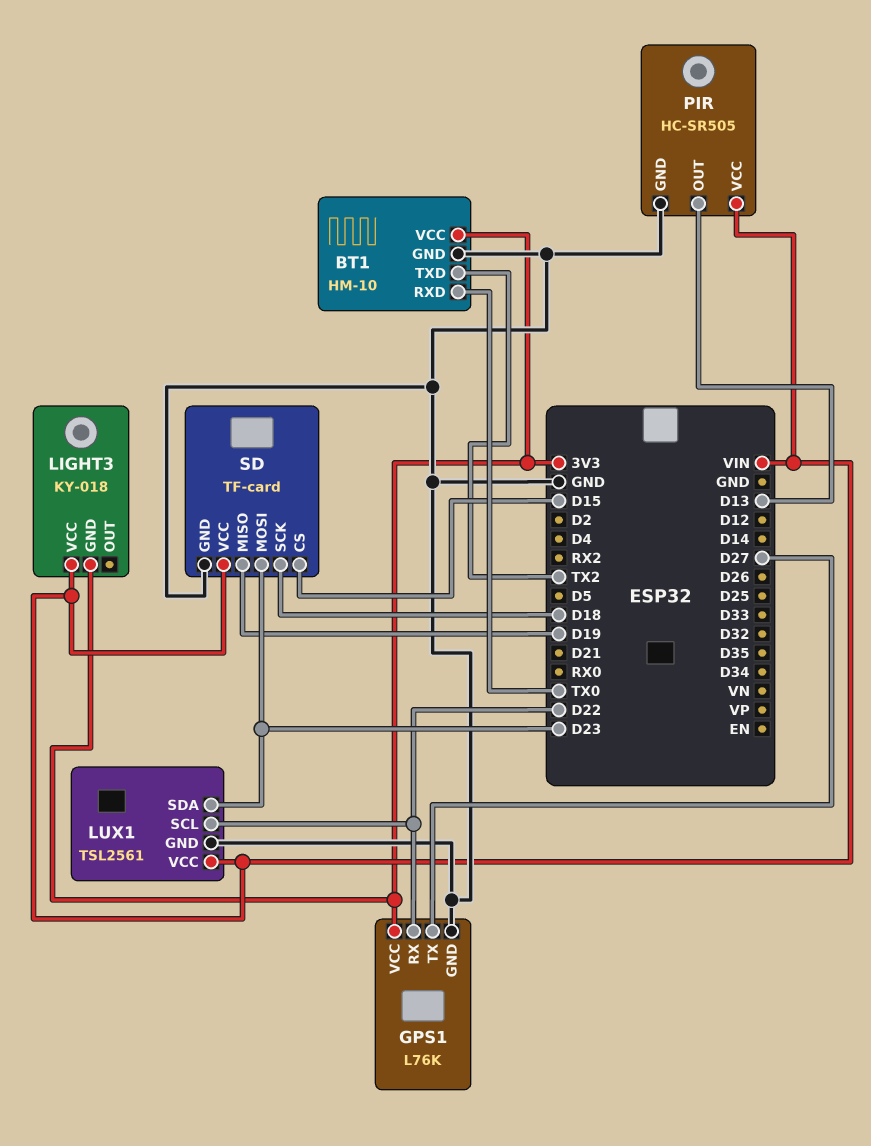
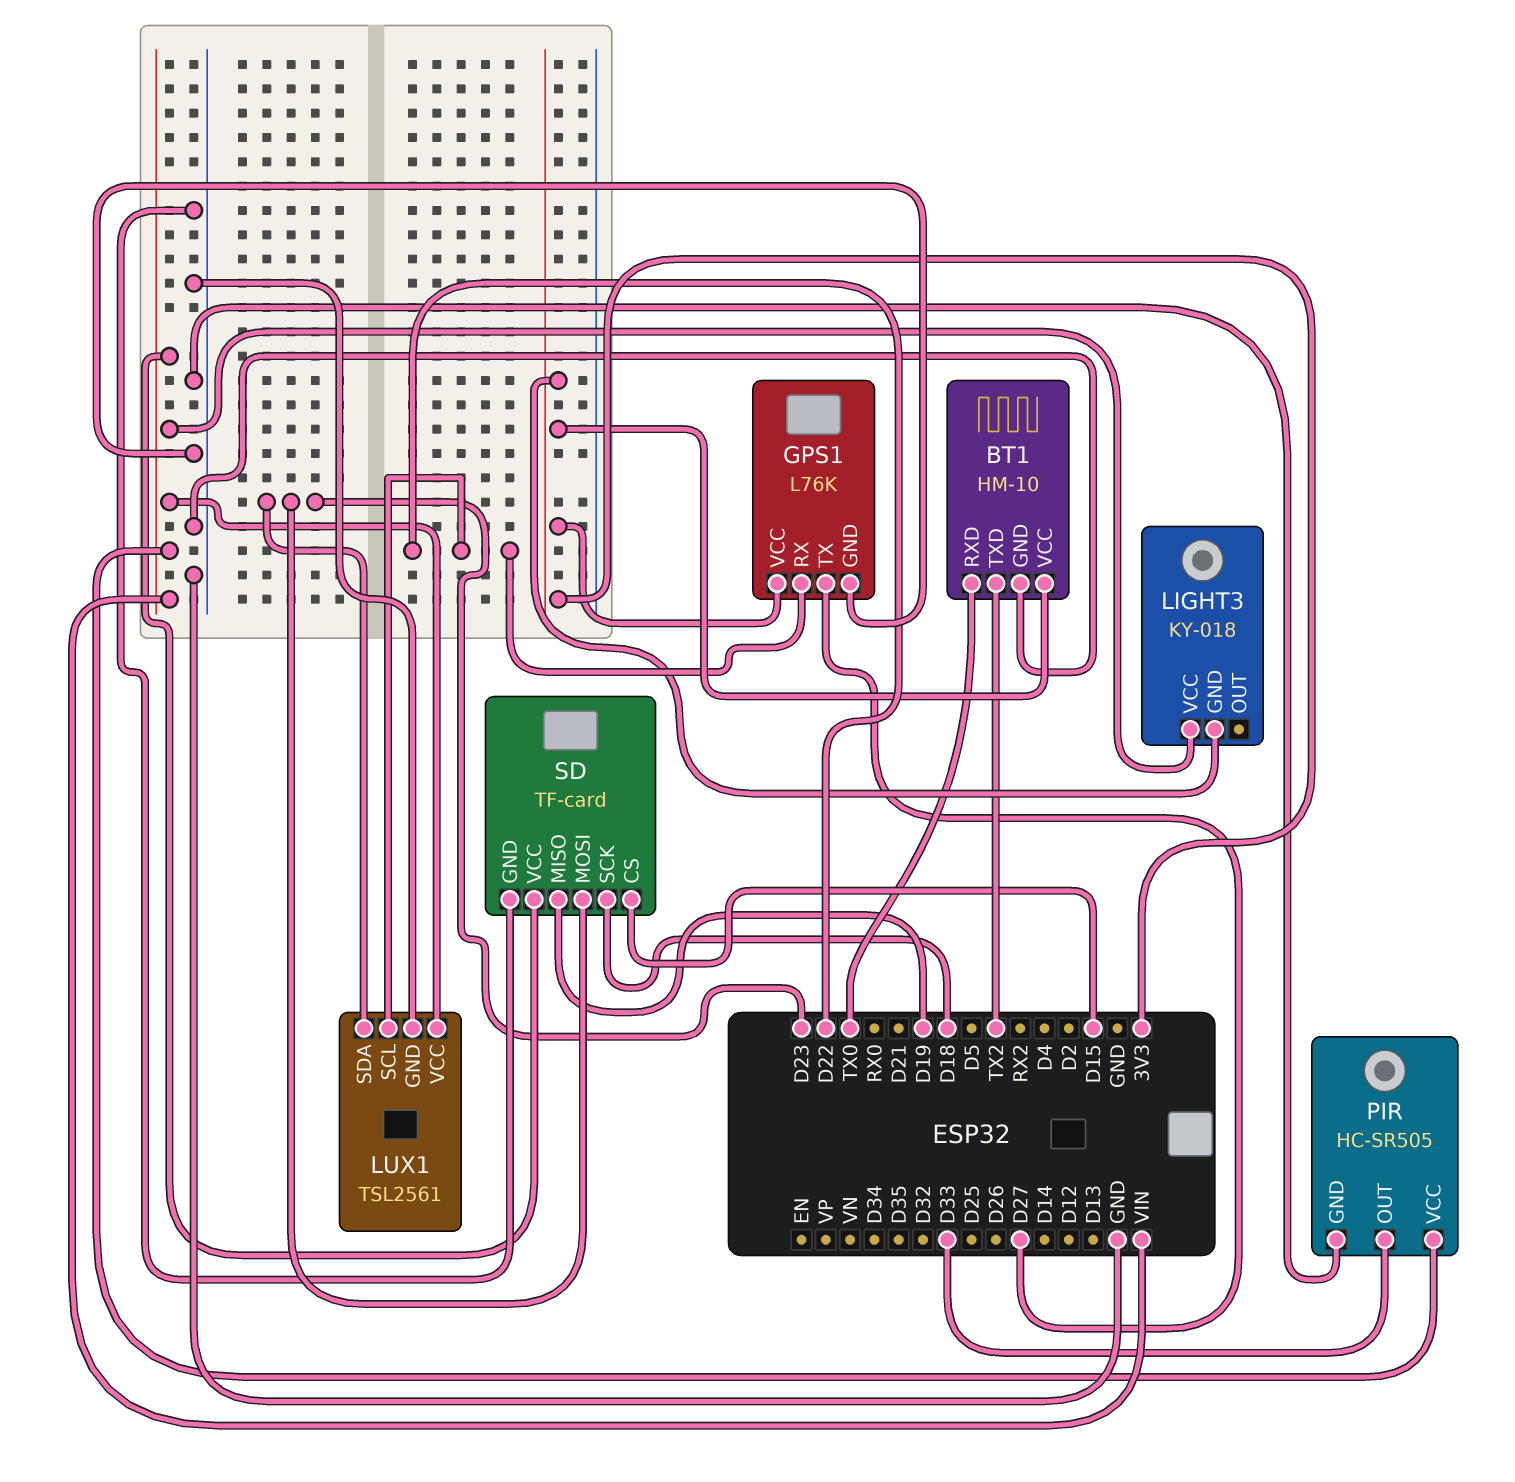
PIR pin OUT: D13 -> D33

